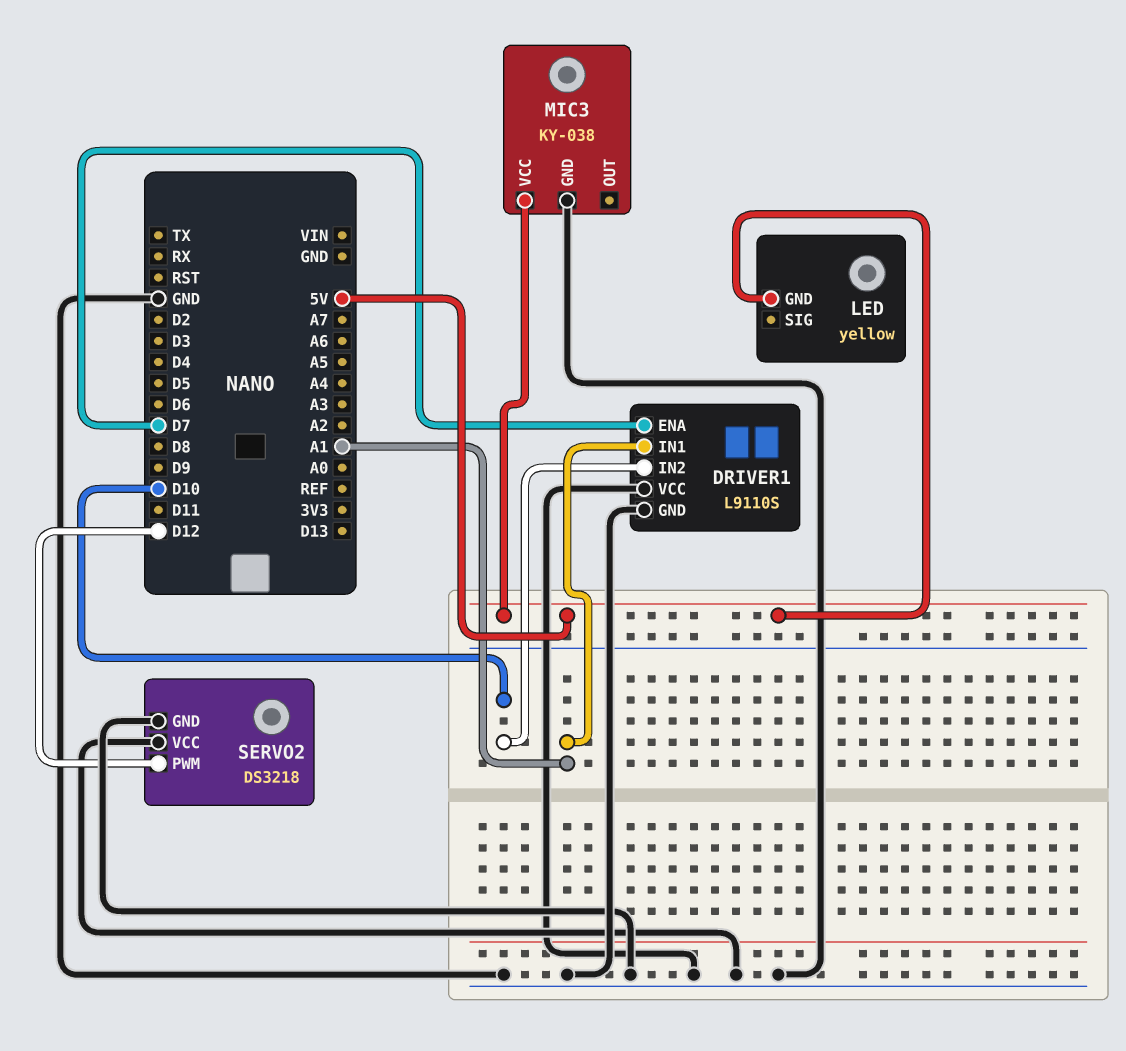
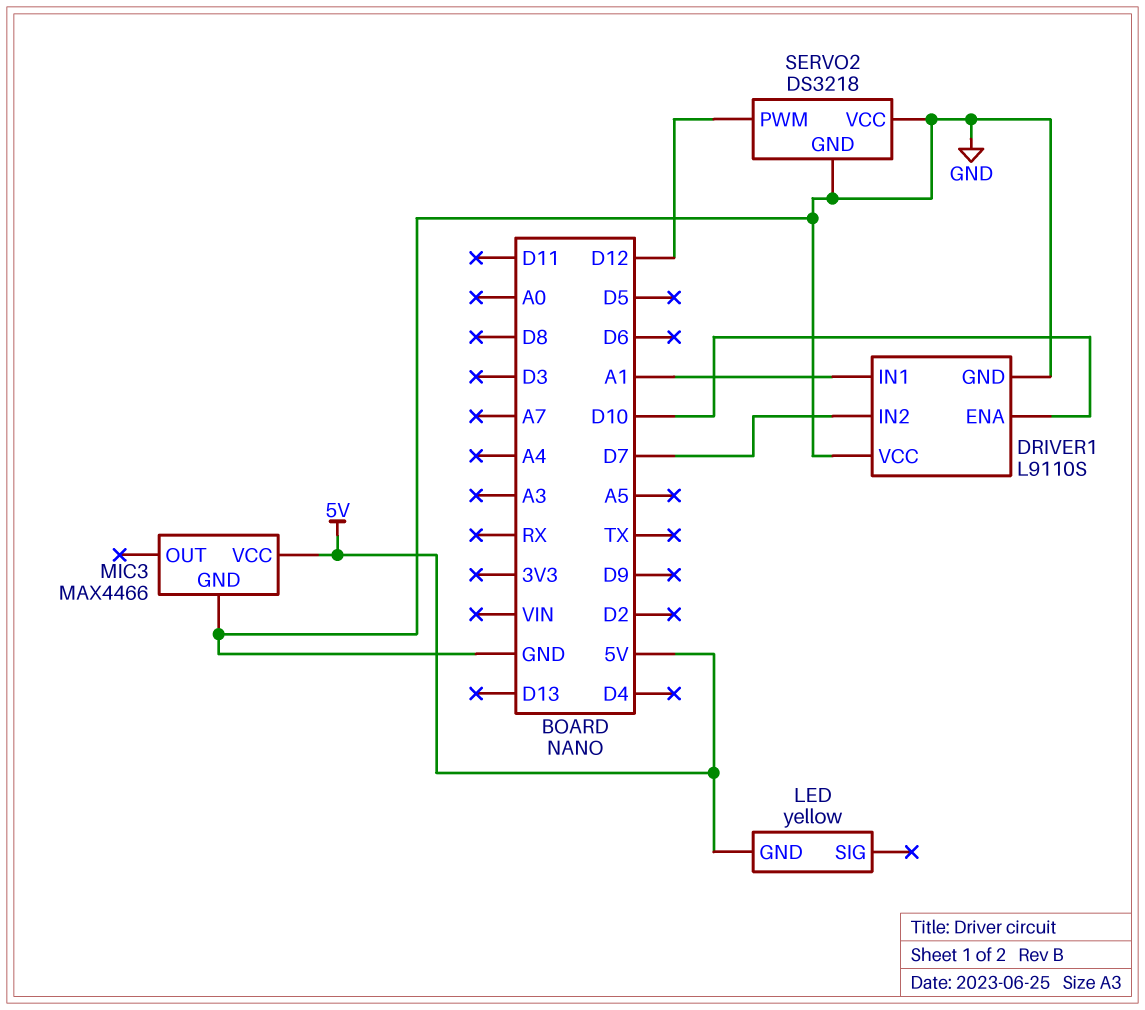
DRIVER1 pin ENA: D7 -> D10
DRIVER1 pin IN2: D10 -> D7
MIC3: KY-038 -> MAX4466

